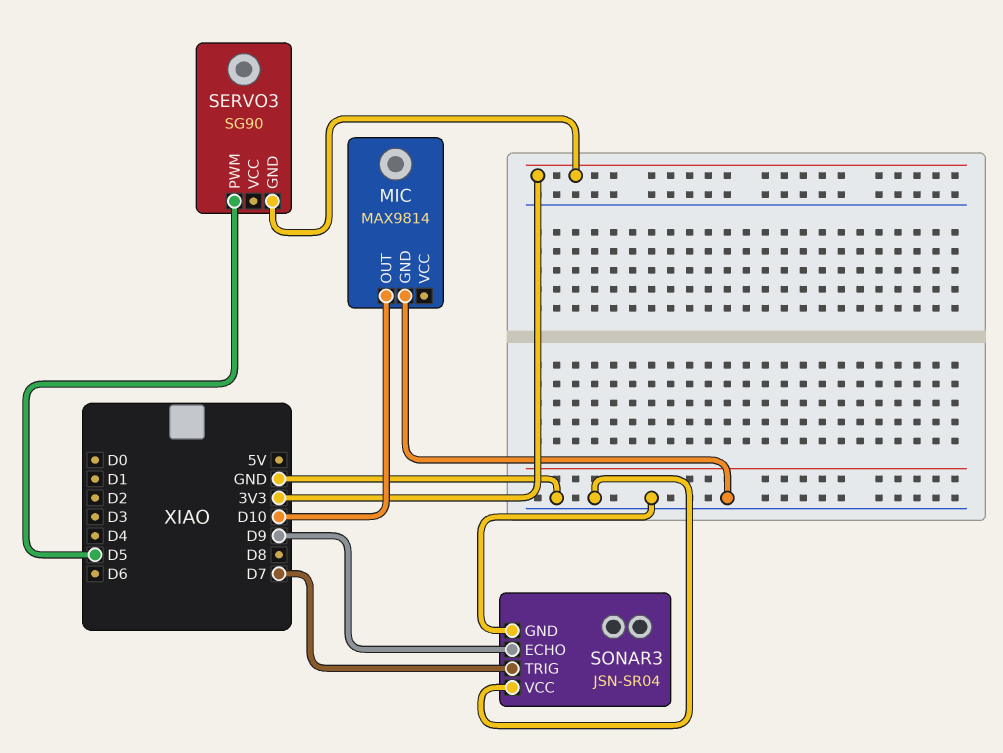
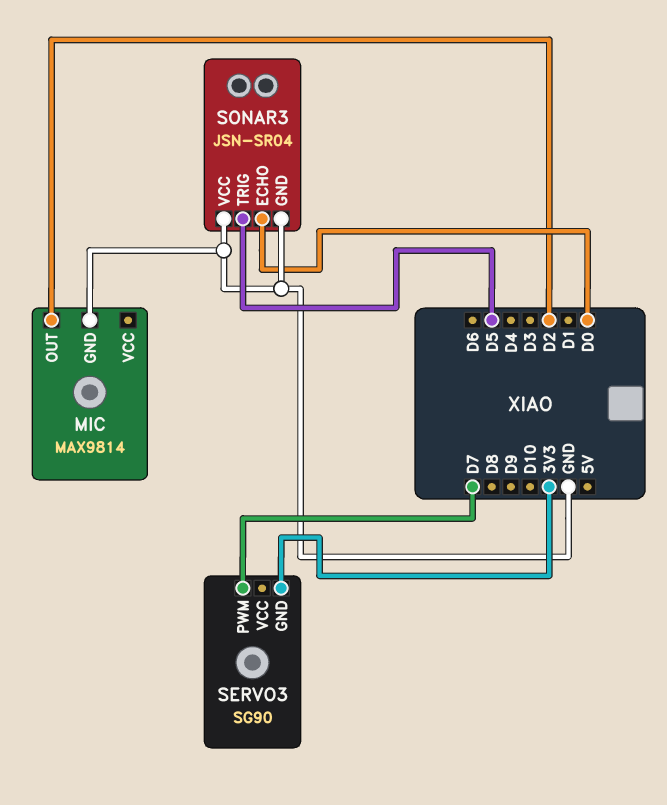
MIC pin OUT: D10 -> D2
SERVO3 pin PWM: D5 -> D7
SONAR3 pin ECHO: D9 -> D0
SONAR3 pin TRIG: D7 -> D5

